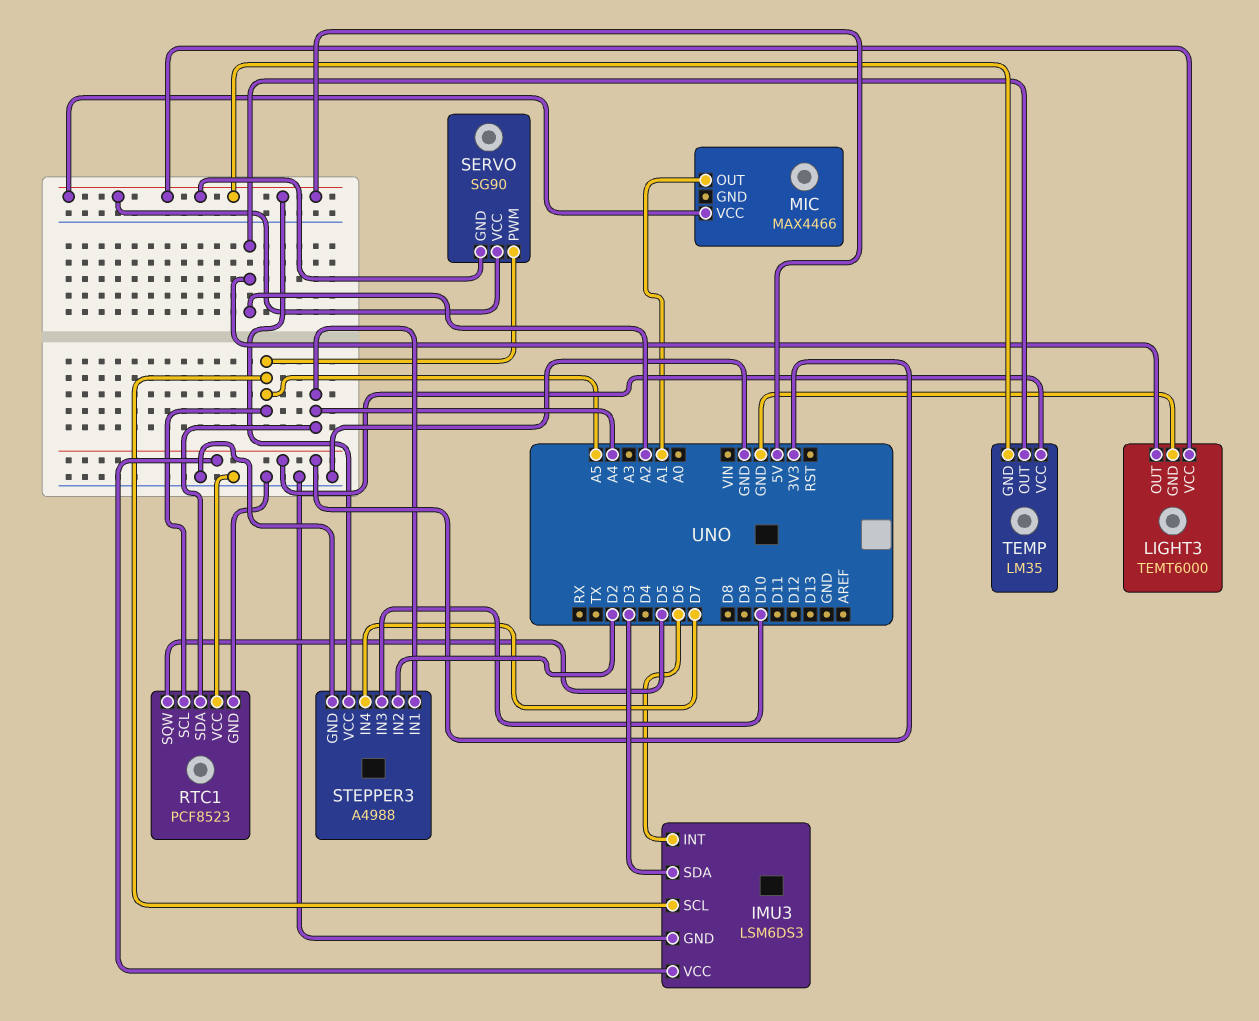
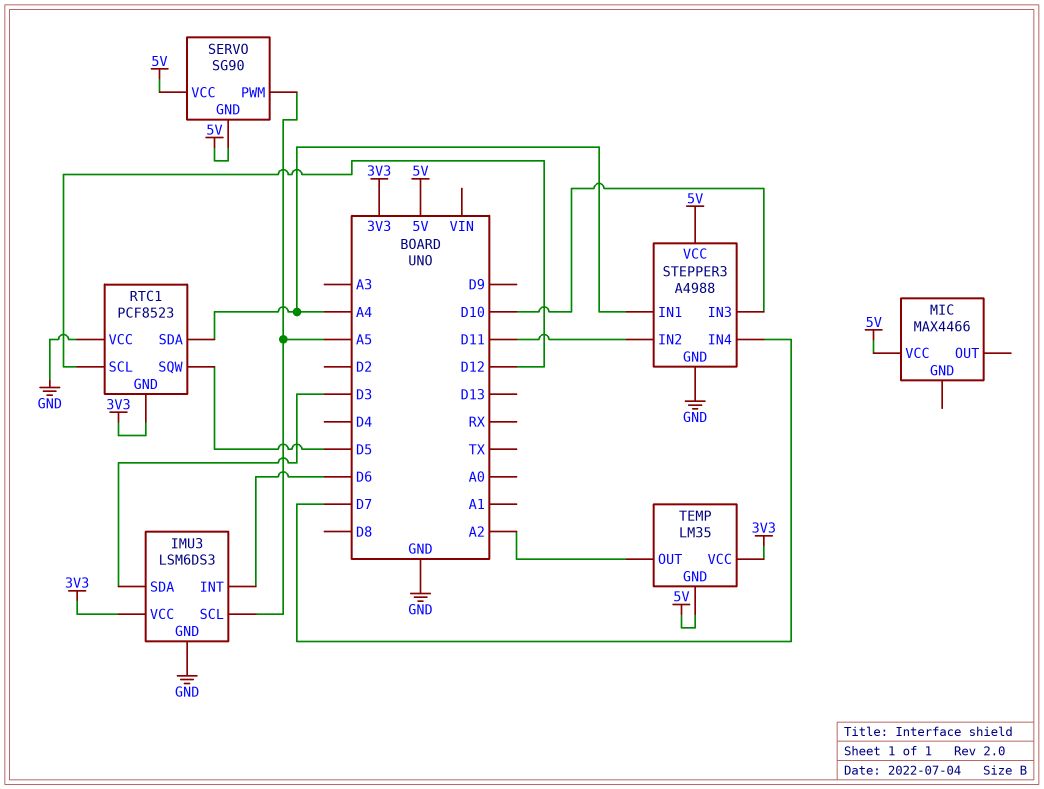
LIGHT3: TEMT6000 -> none
LIGHT3 pin GND: GND -> none
LIGHT3 pin OUT: A2 -> none
LIGHT3 pin VCC: 5V -> none
MIC pin OUT: A1 -> none
RTC1 pin GND: GND -> 3V3
RTC1 pin SCL: A5 -> D12
STEPPER3 pin IN2: D2 -> D11

